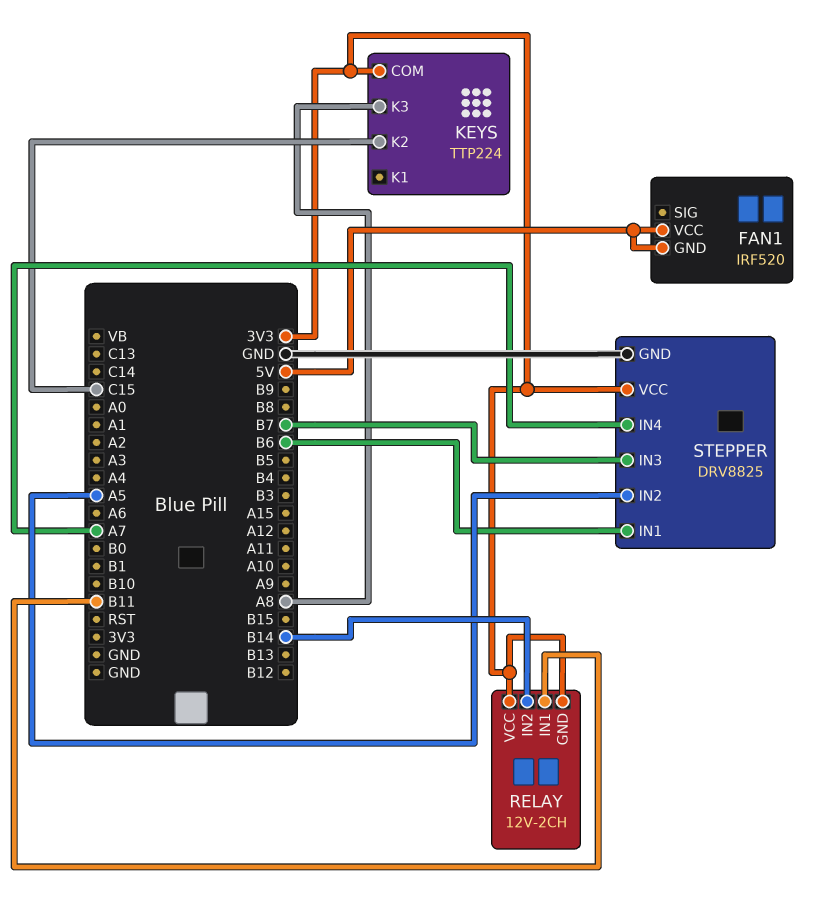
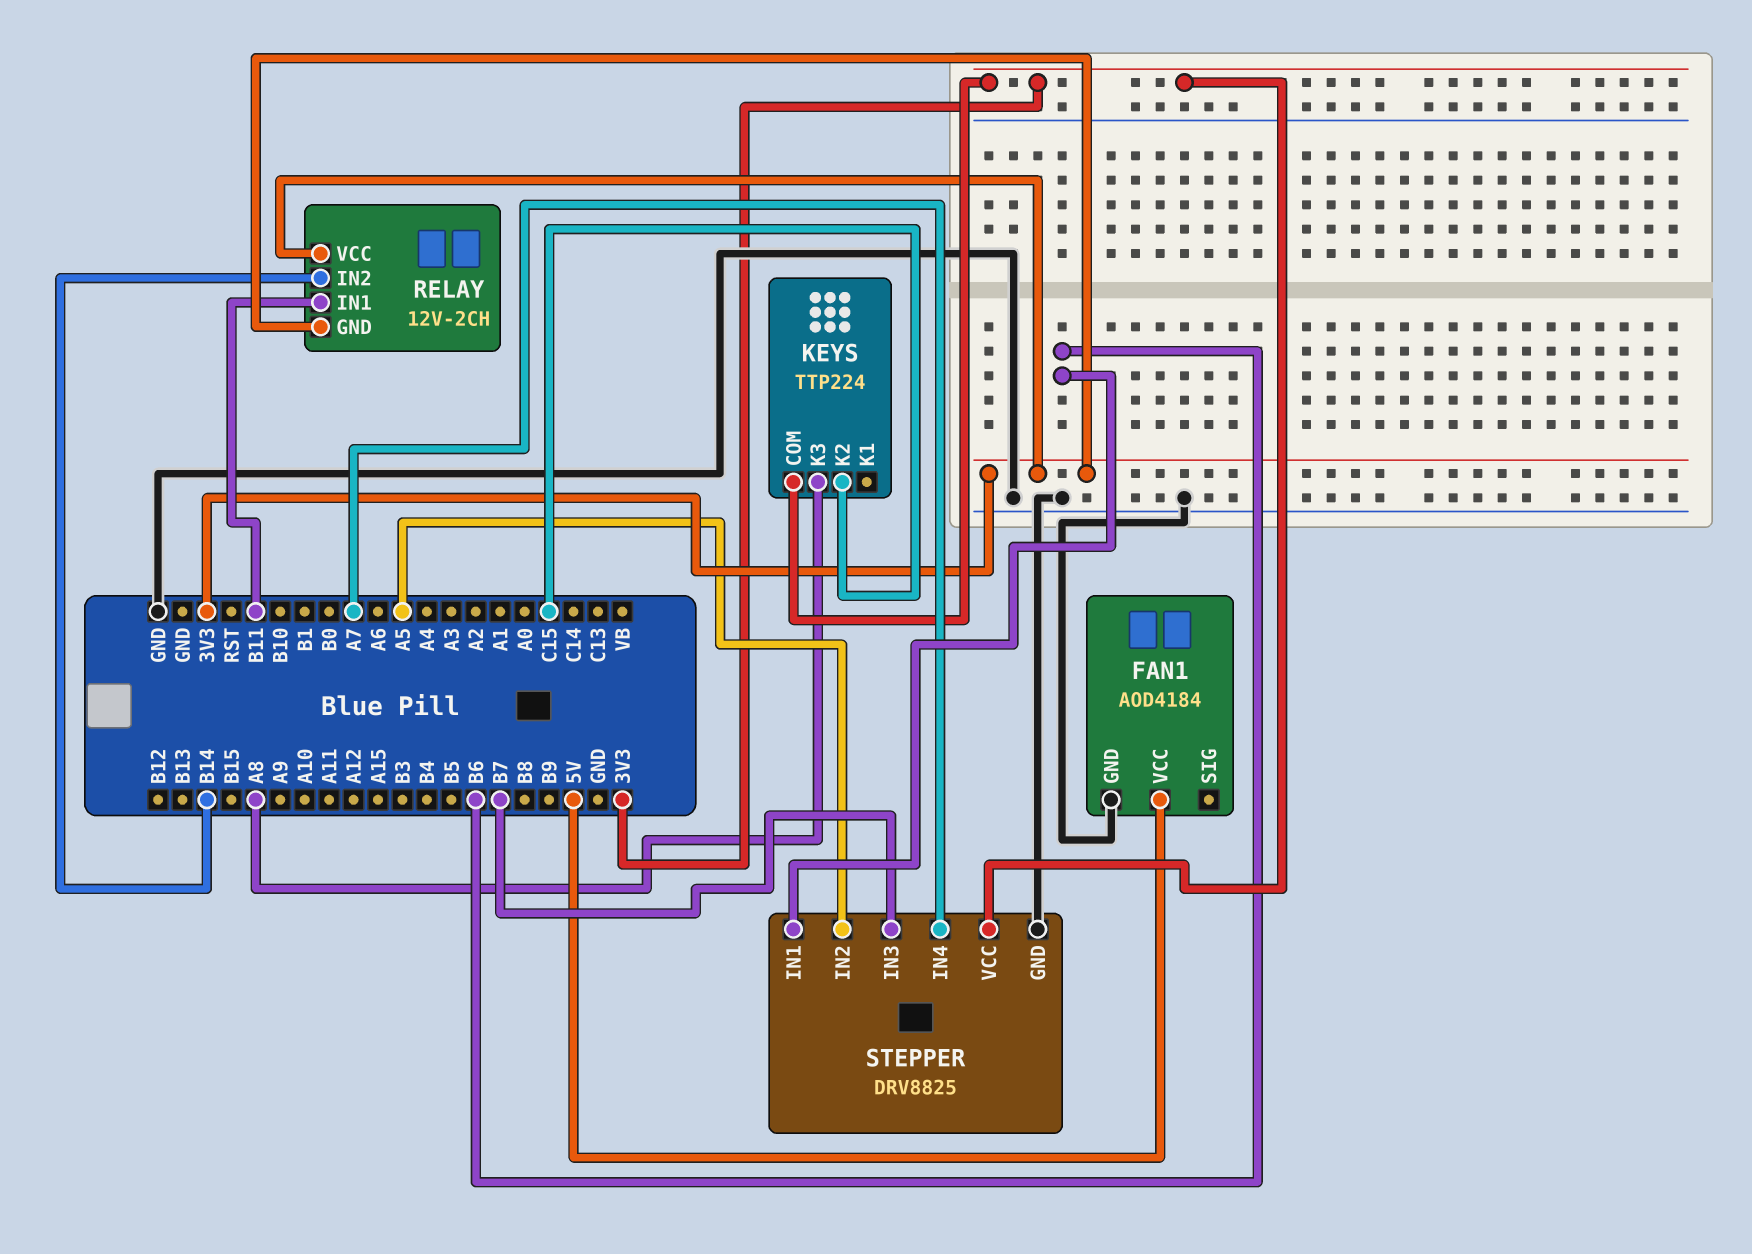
FAN1: IRF520 -> AOD4184
FAN1 pin GND: 5V -> GND

